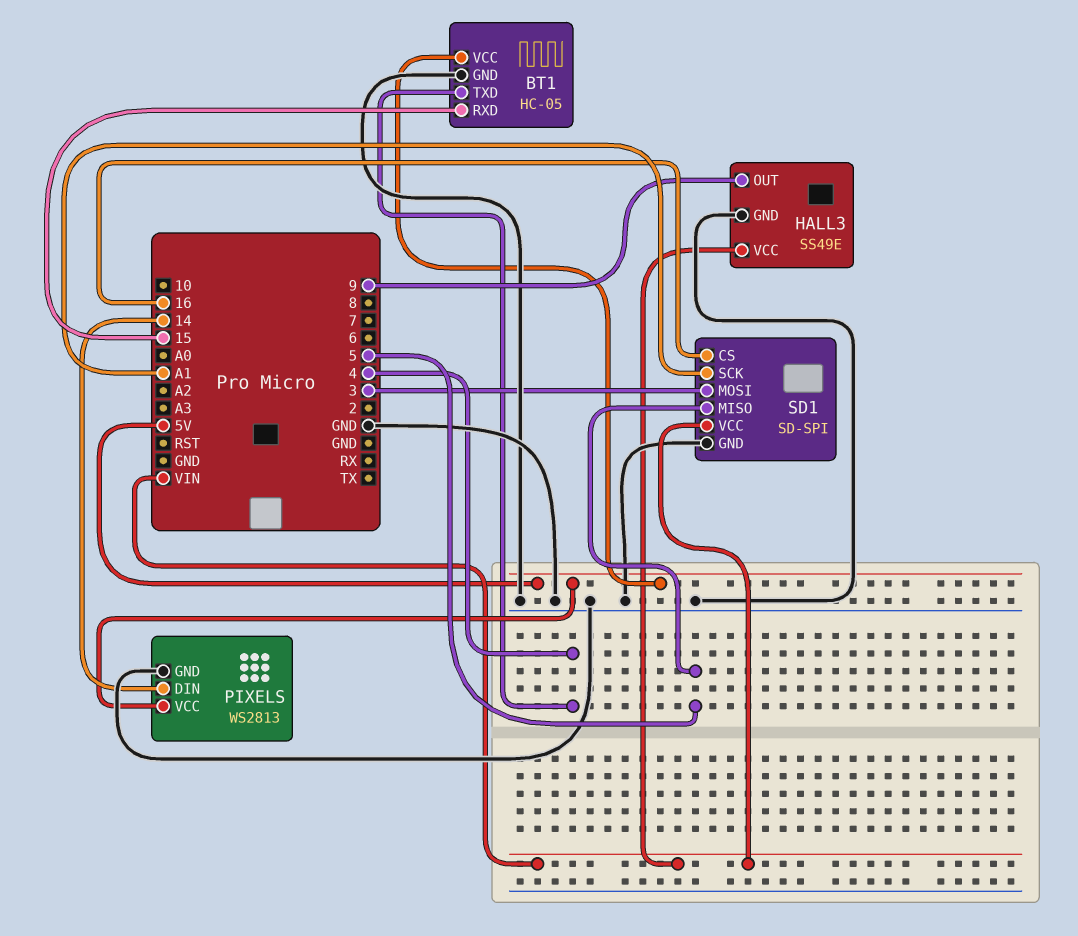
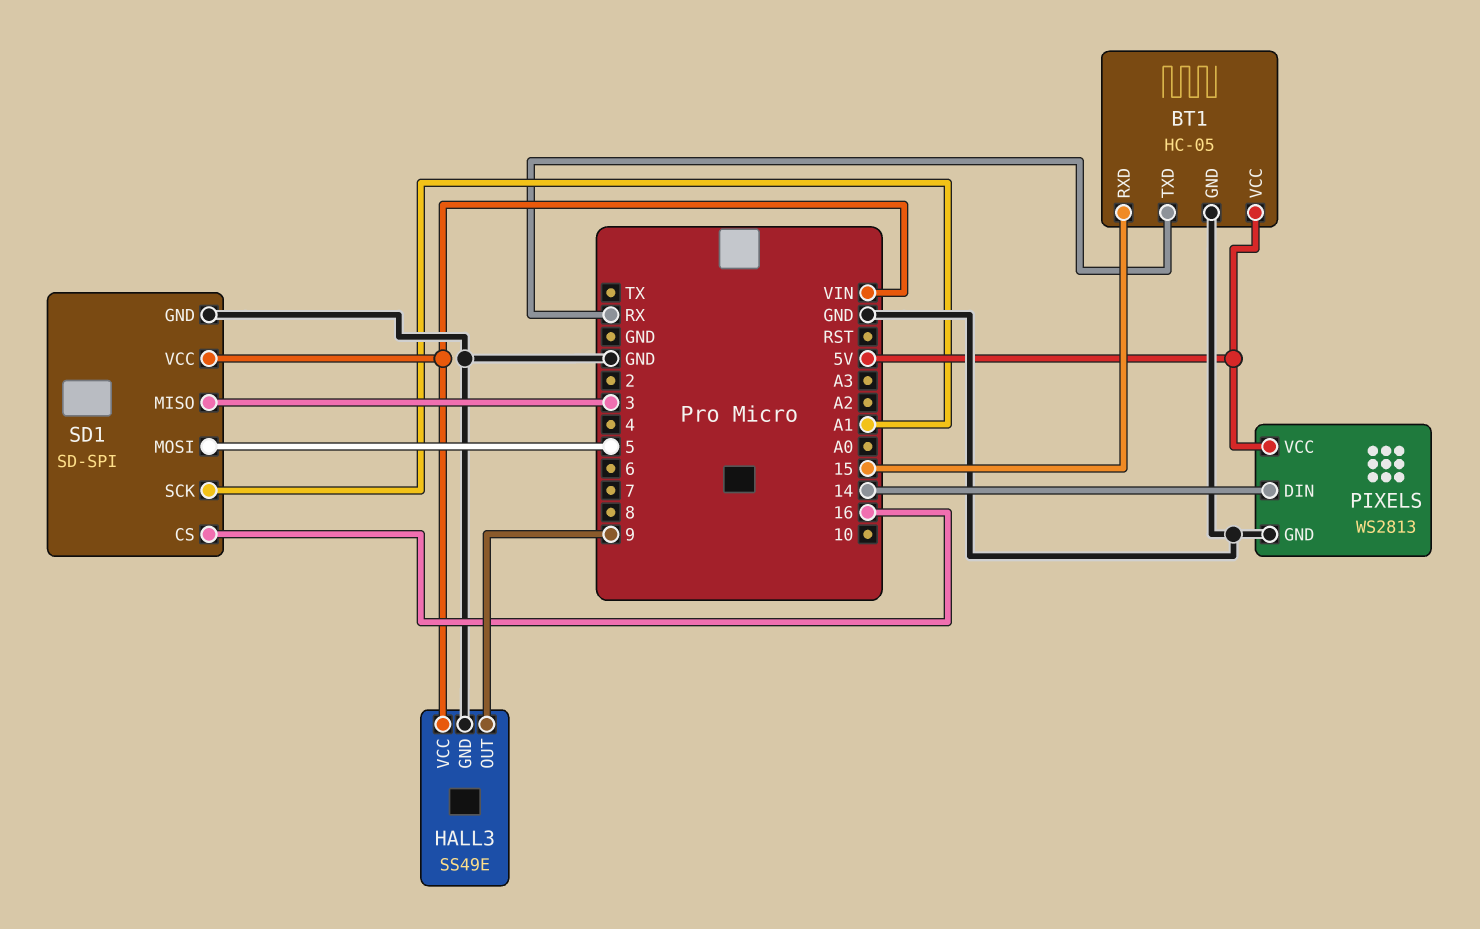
BT1 pin TXD: 4 -> RX
SD1 pin MISO: 5 -> 3
SD1 pin MOSI: 3 -> 5

